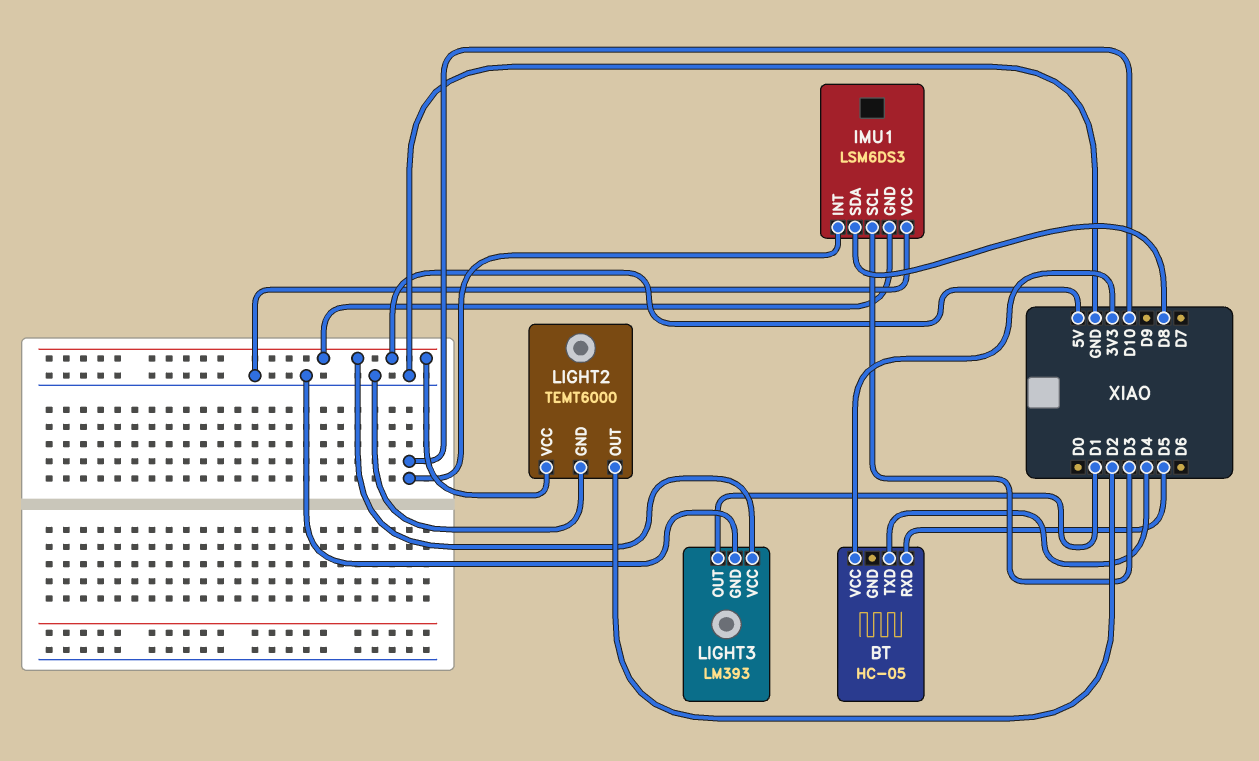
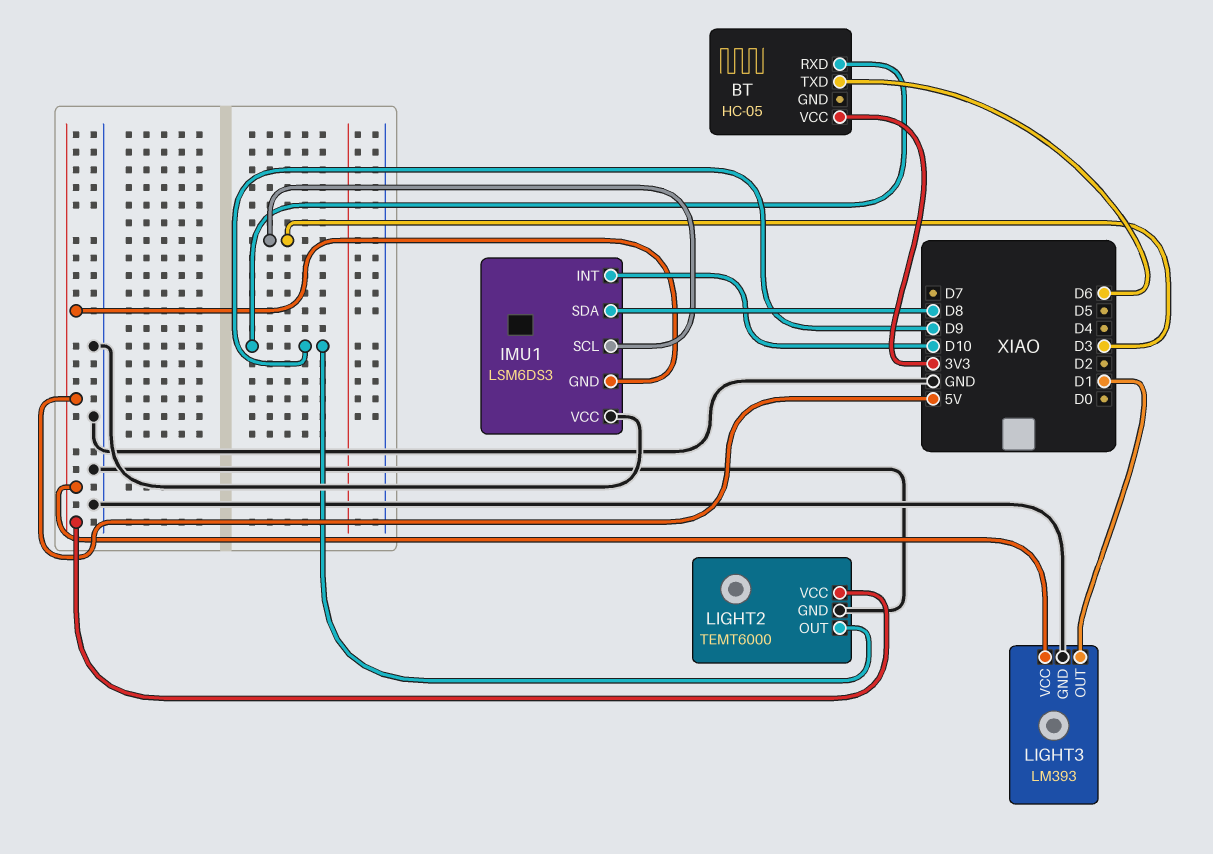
BT pin RXD: D5 -> D9
BT pin TXD: D4 -> D6
LIGHT2 pin OUT: D2 -> D9

